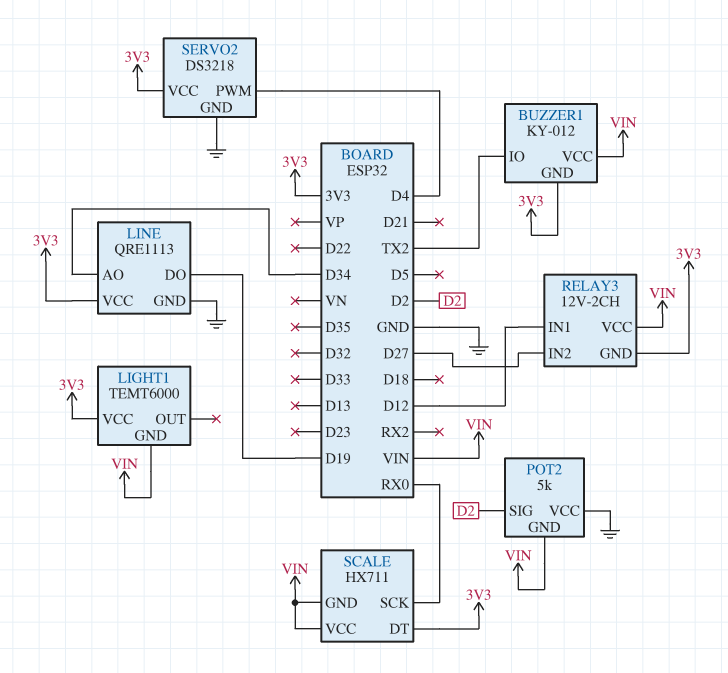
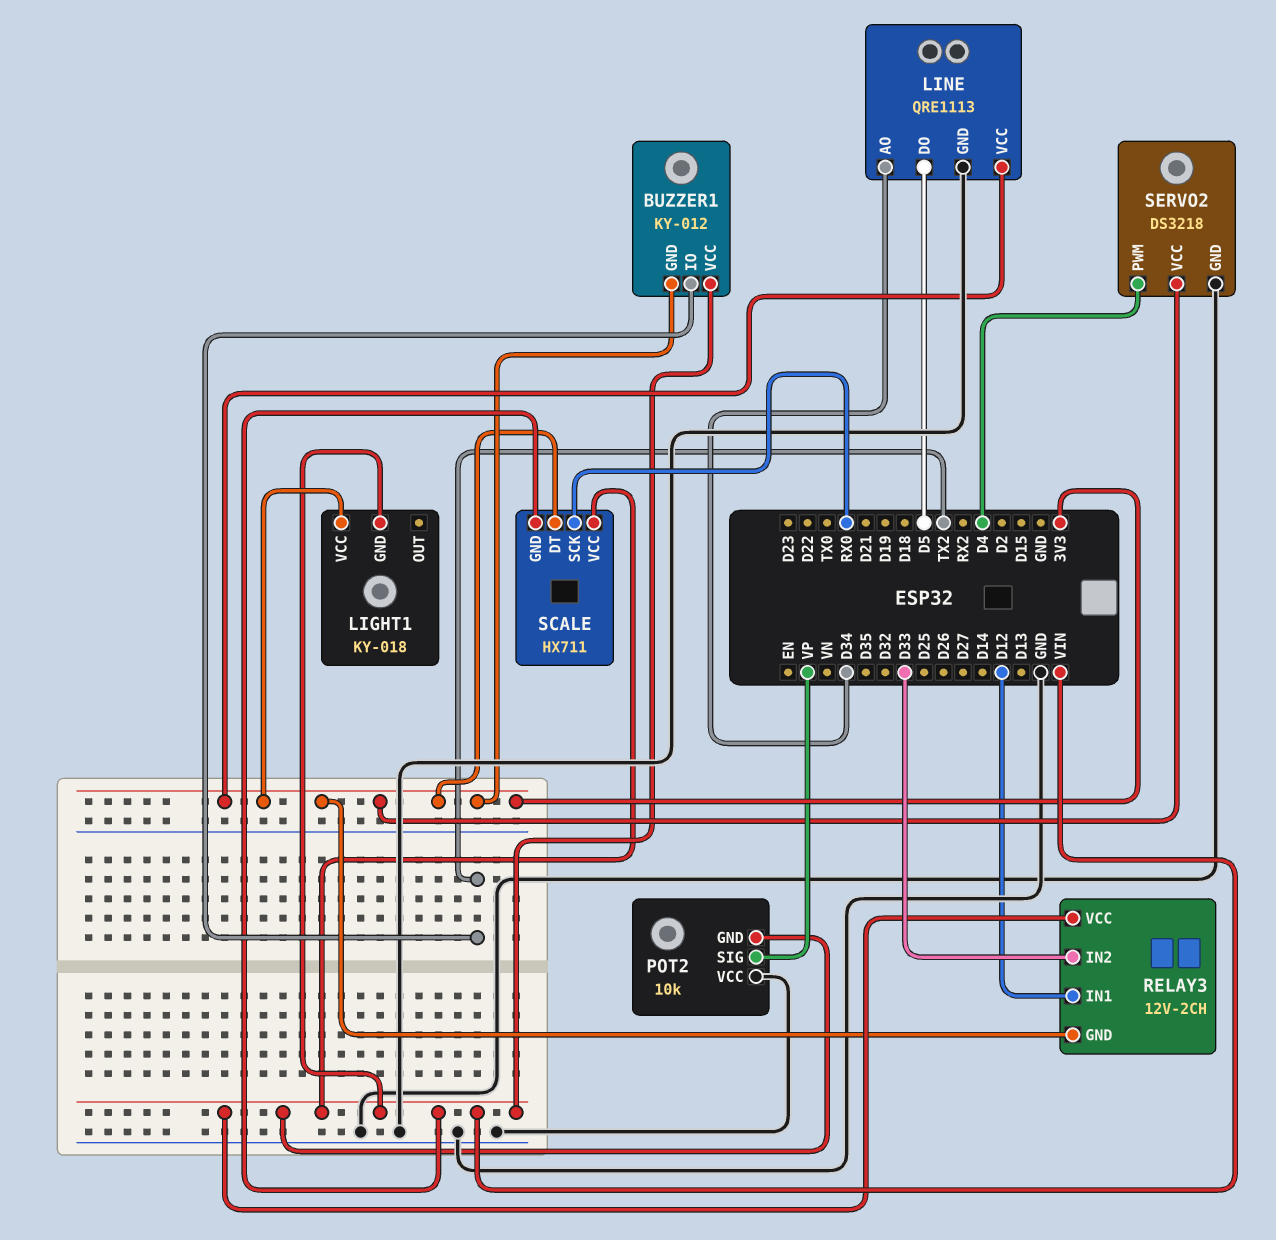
LIGHT1: TEMT6000 -> KY-018
LINE pin DO: D19 -> D5
POT2: 5k -> 10k
POT2 pin SIG: D2 -> VP
RELAY3 pin IN2: D27 -> D33

